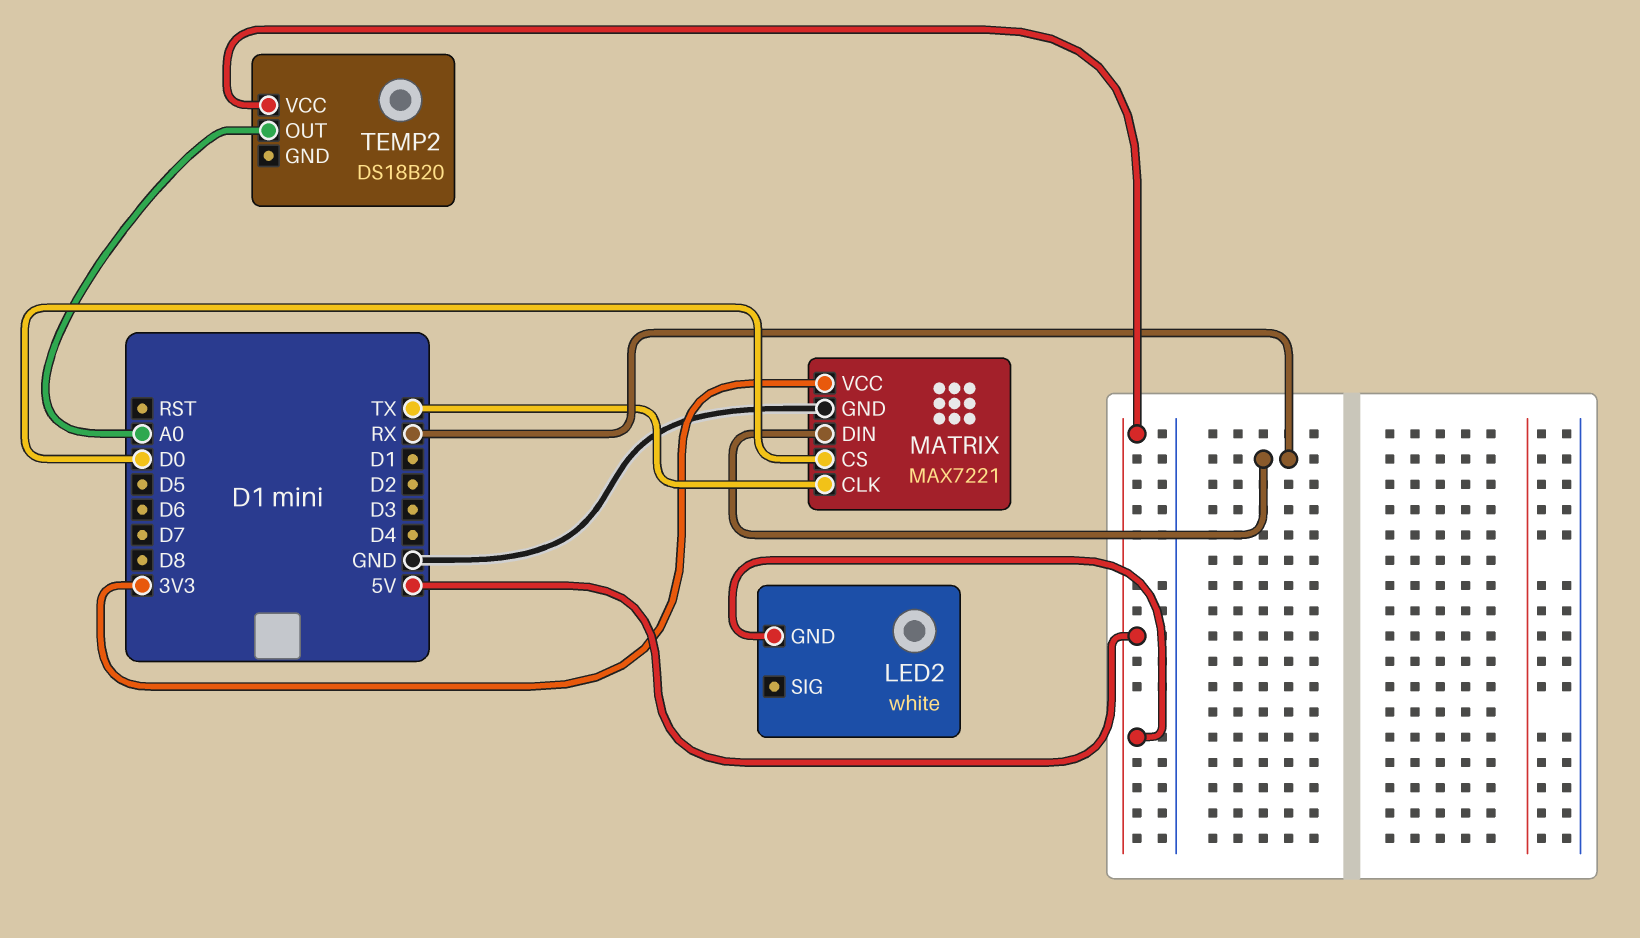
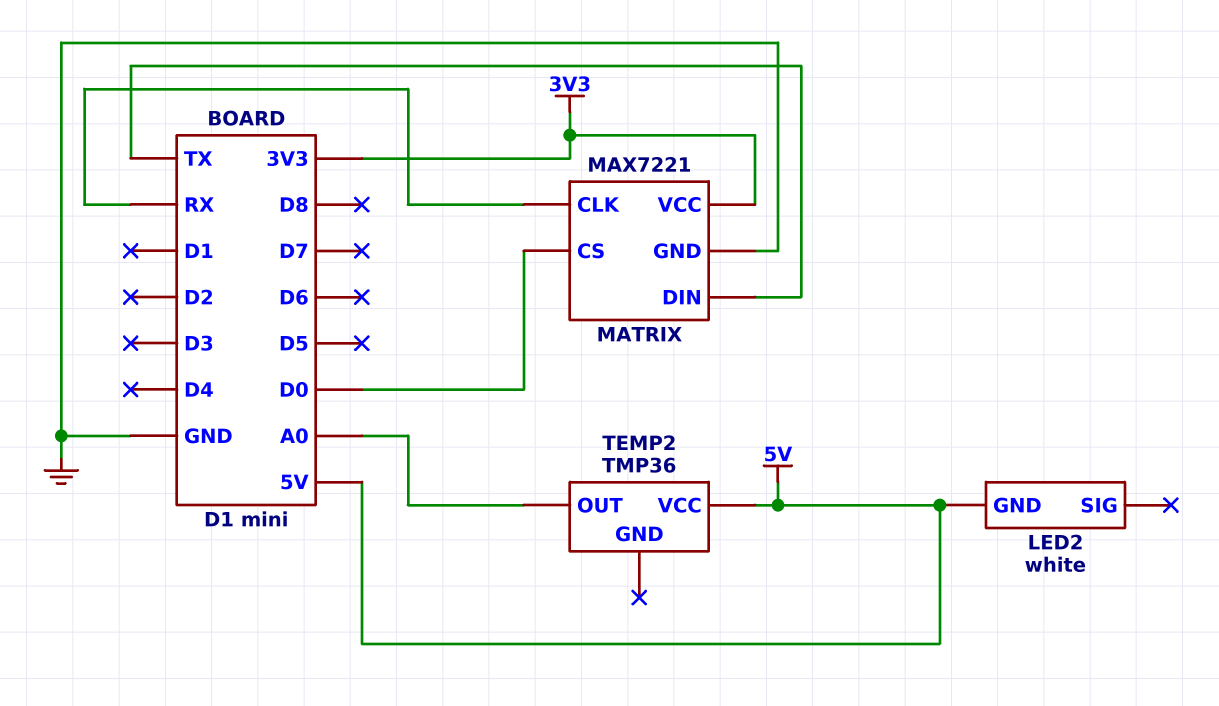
MATRIX pin CLK: TX -> RX
MATRIX pin DIN: RX -> TX
TEMP2: DS18B20 -> TMP36

